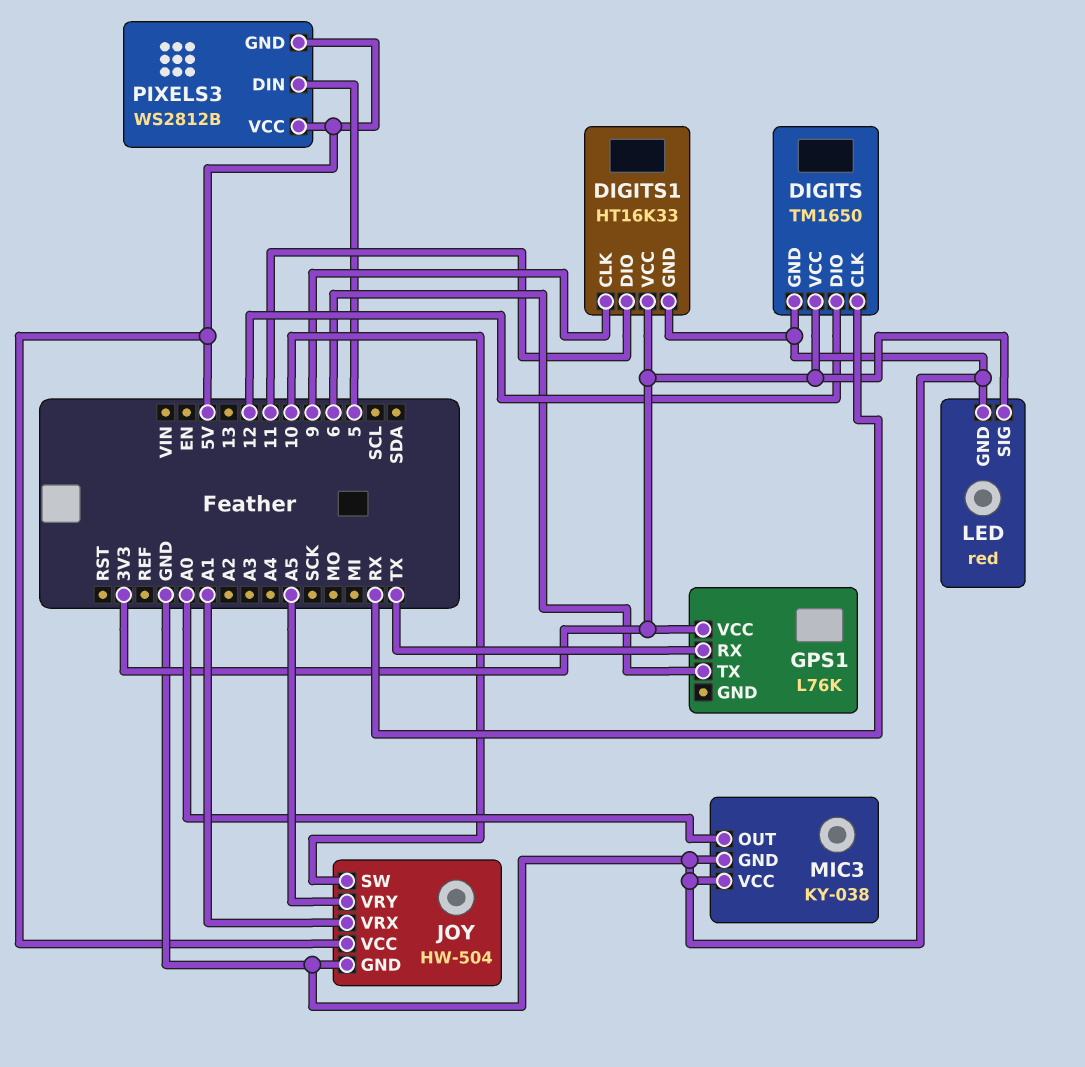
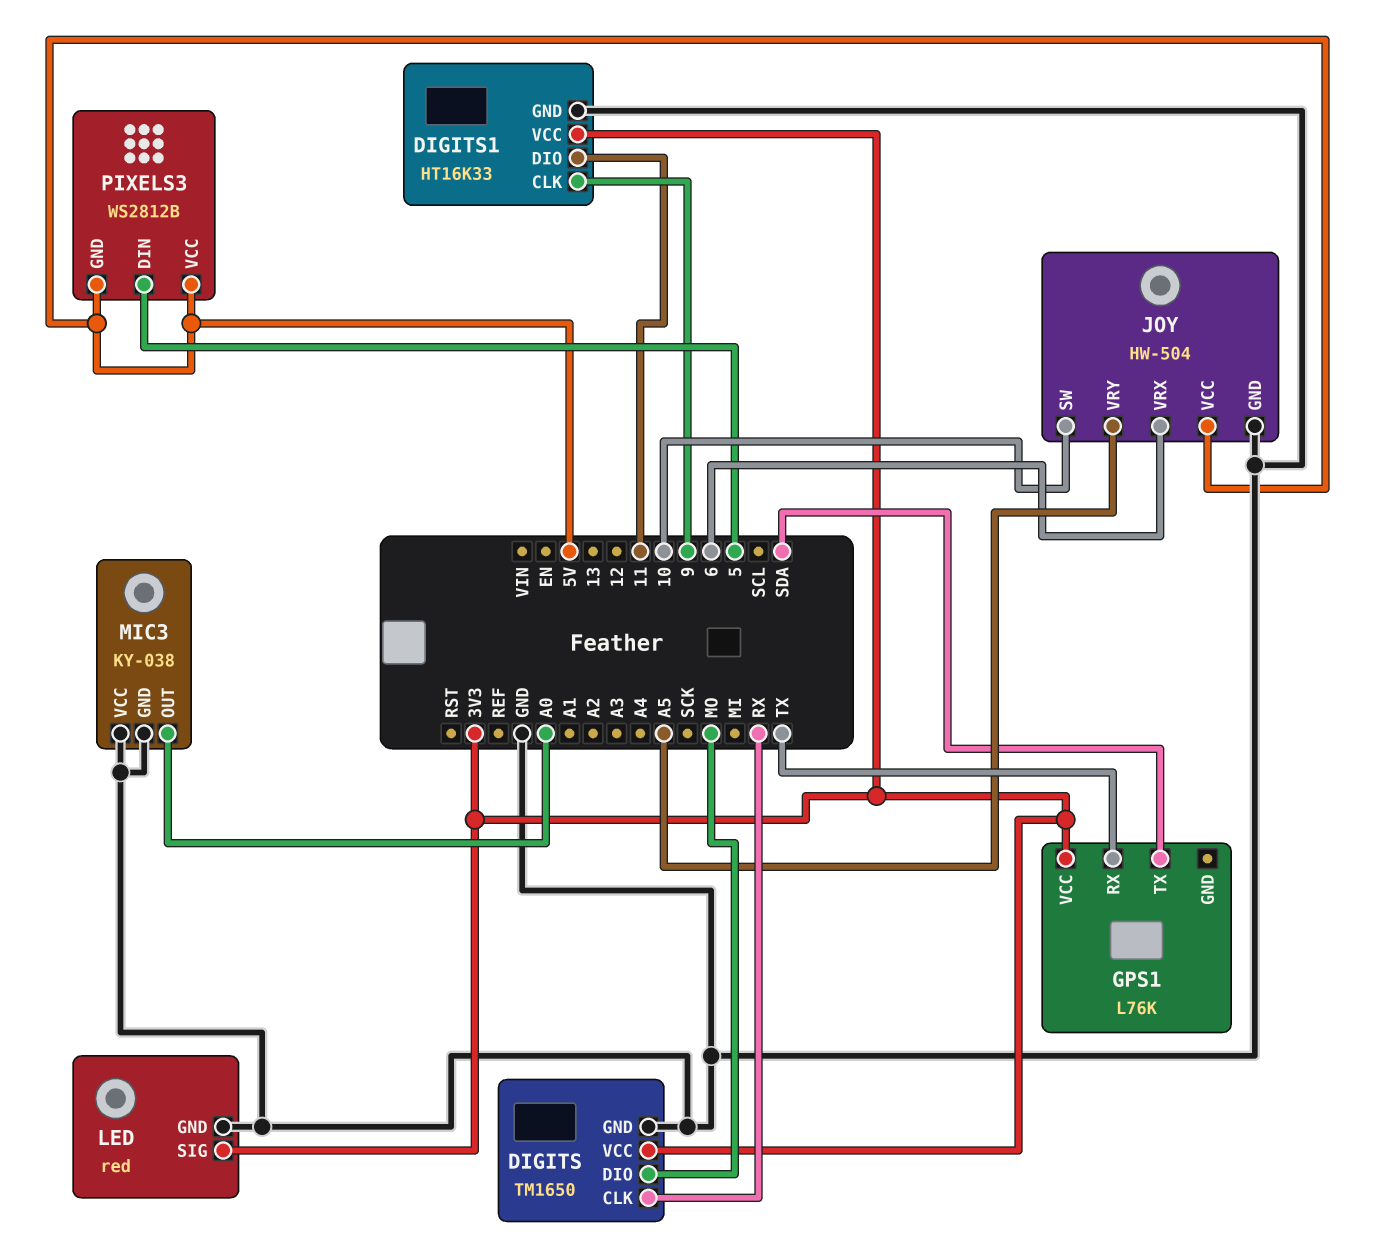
DIGITS pin DIO: 12 -> MO
GPS1 pin TX: 6 -> SDA
JOY pin VRX: A1 -> 6

